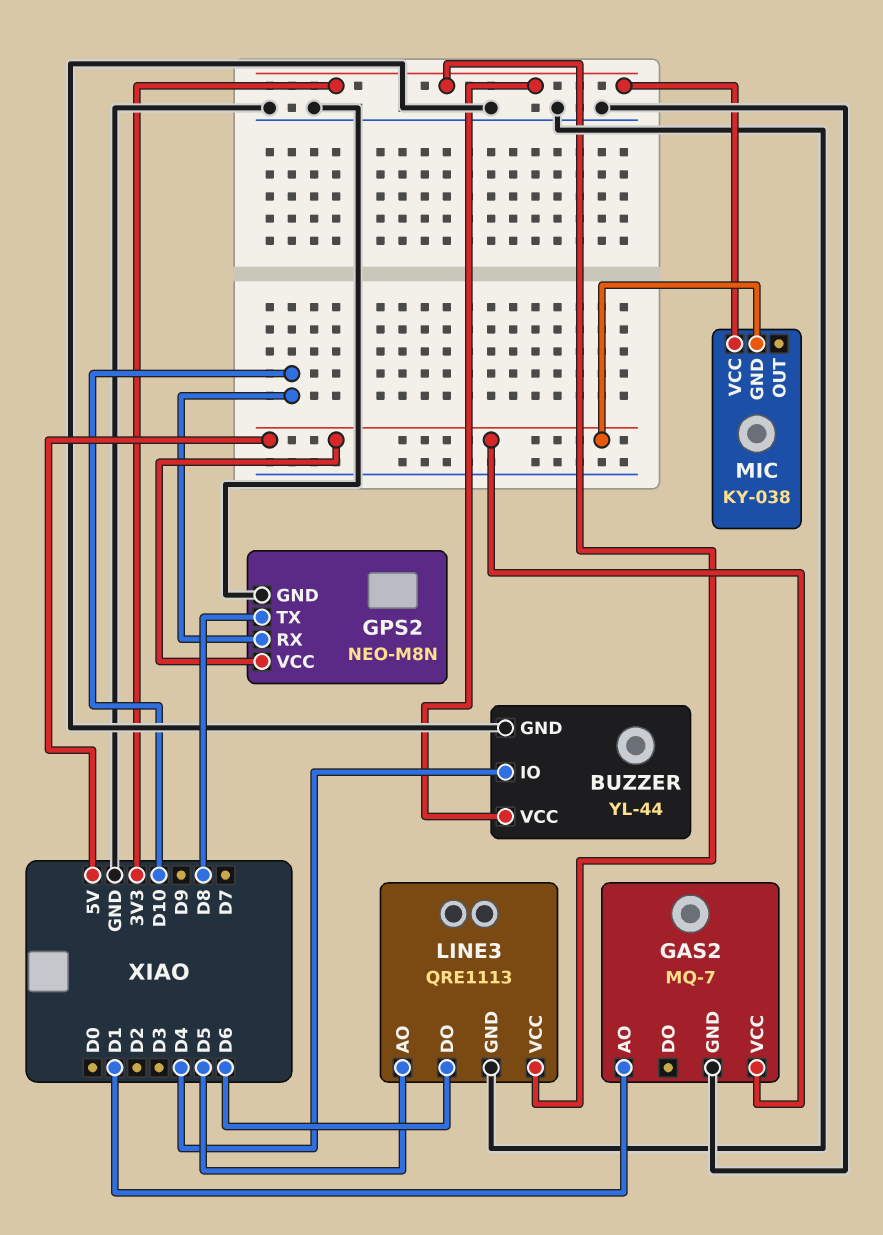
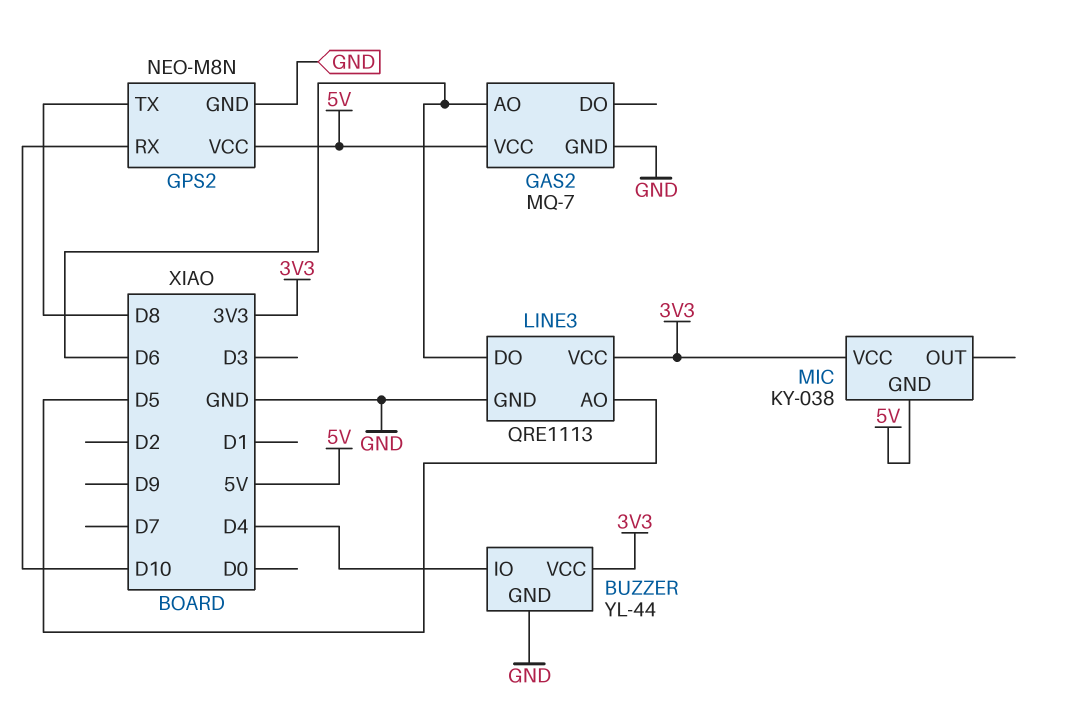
GAS2 pin AO: D1 -> D6

